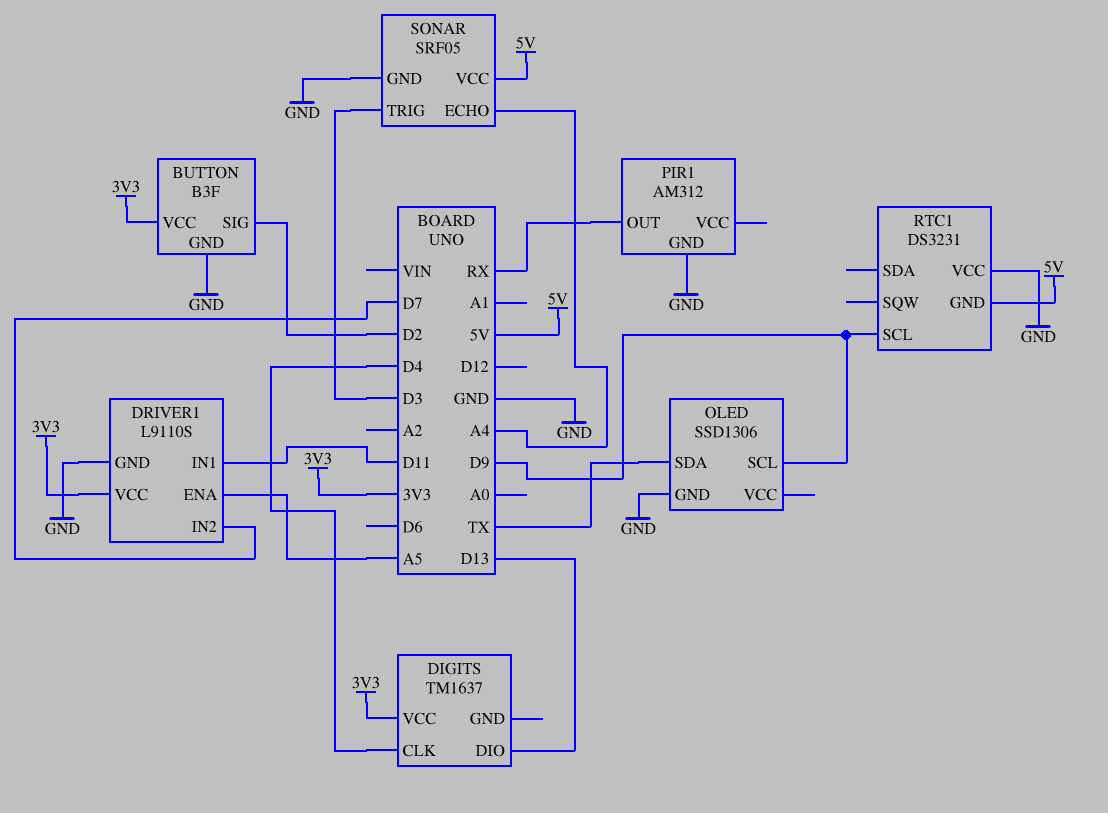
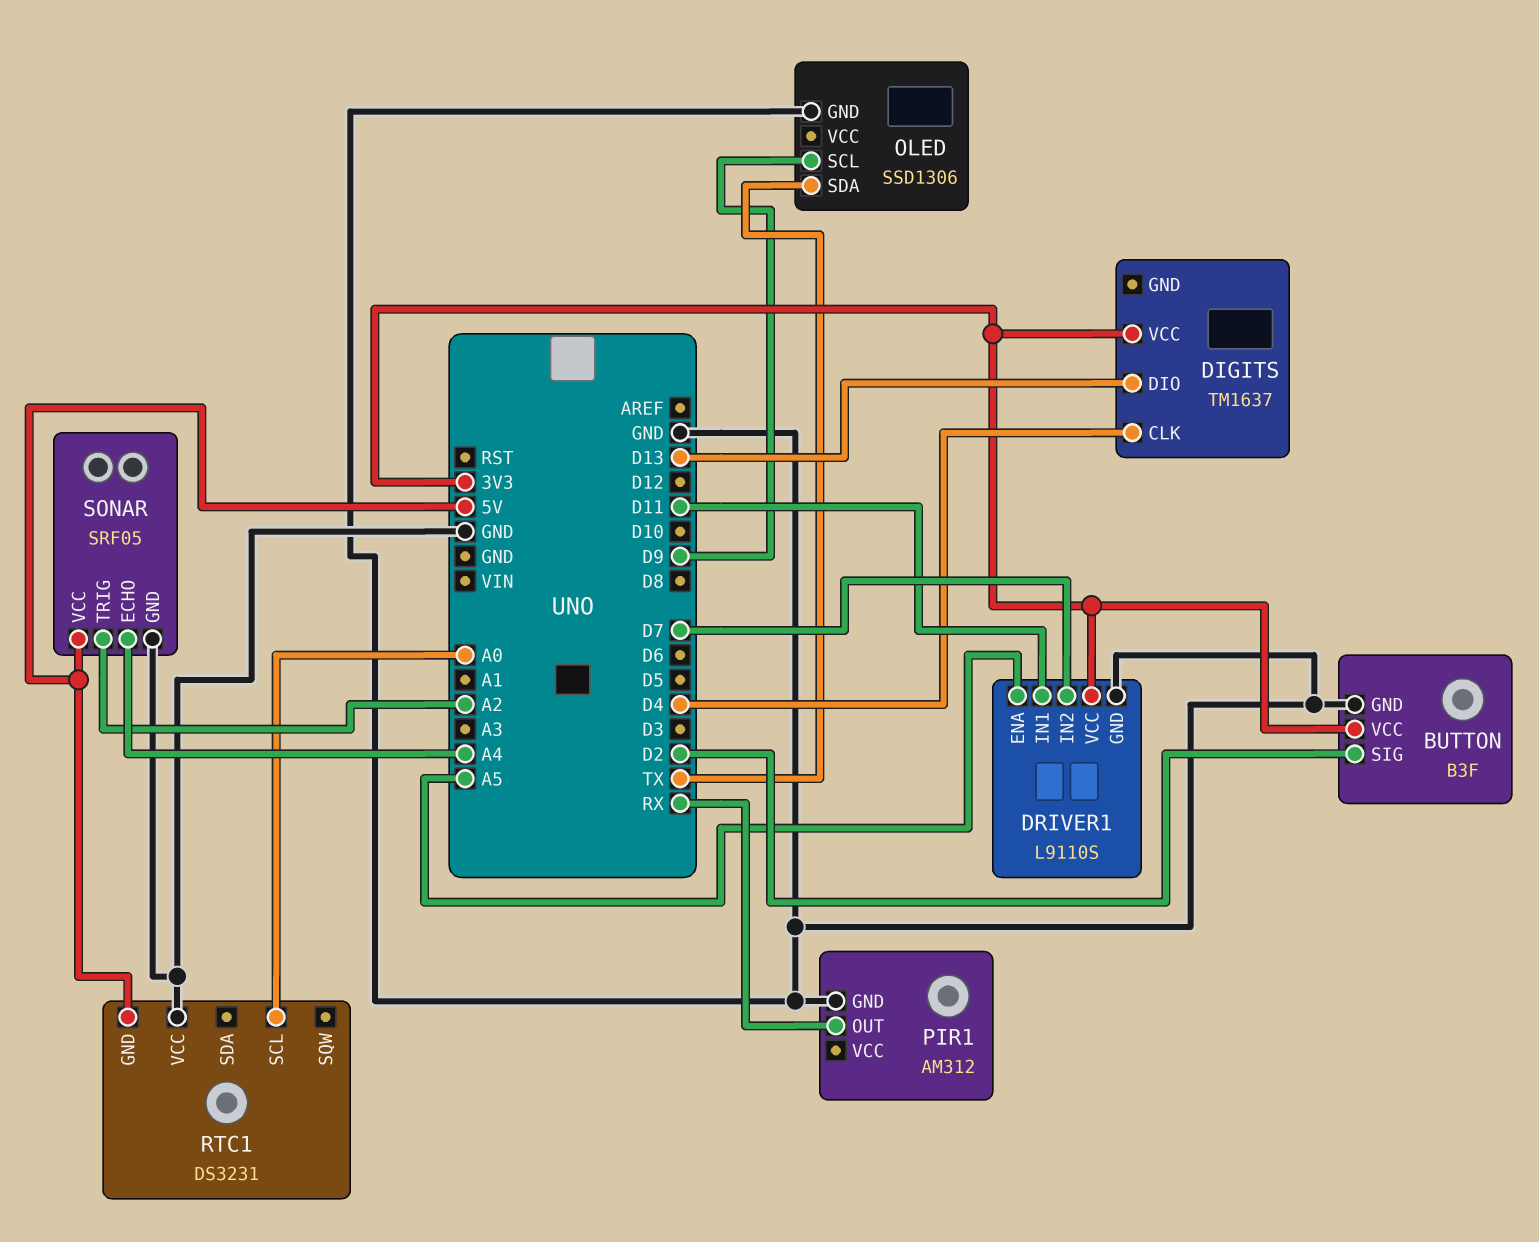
RTC1 pin SCL: D9 -> A0
SONAR pin TRIG: D3 -> A2

